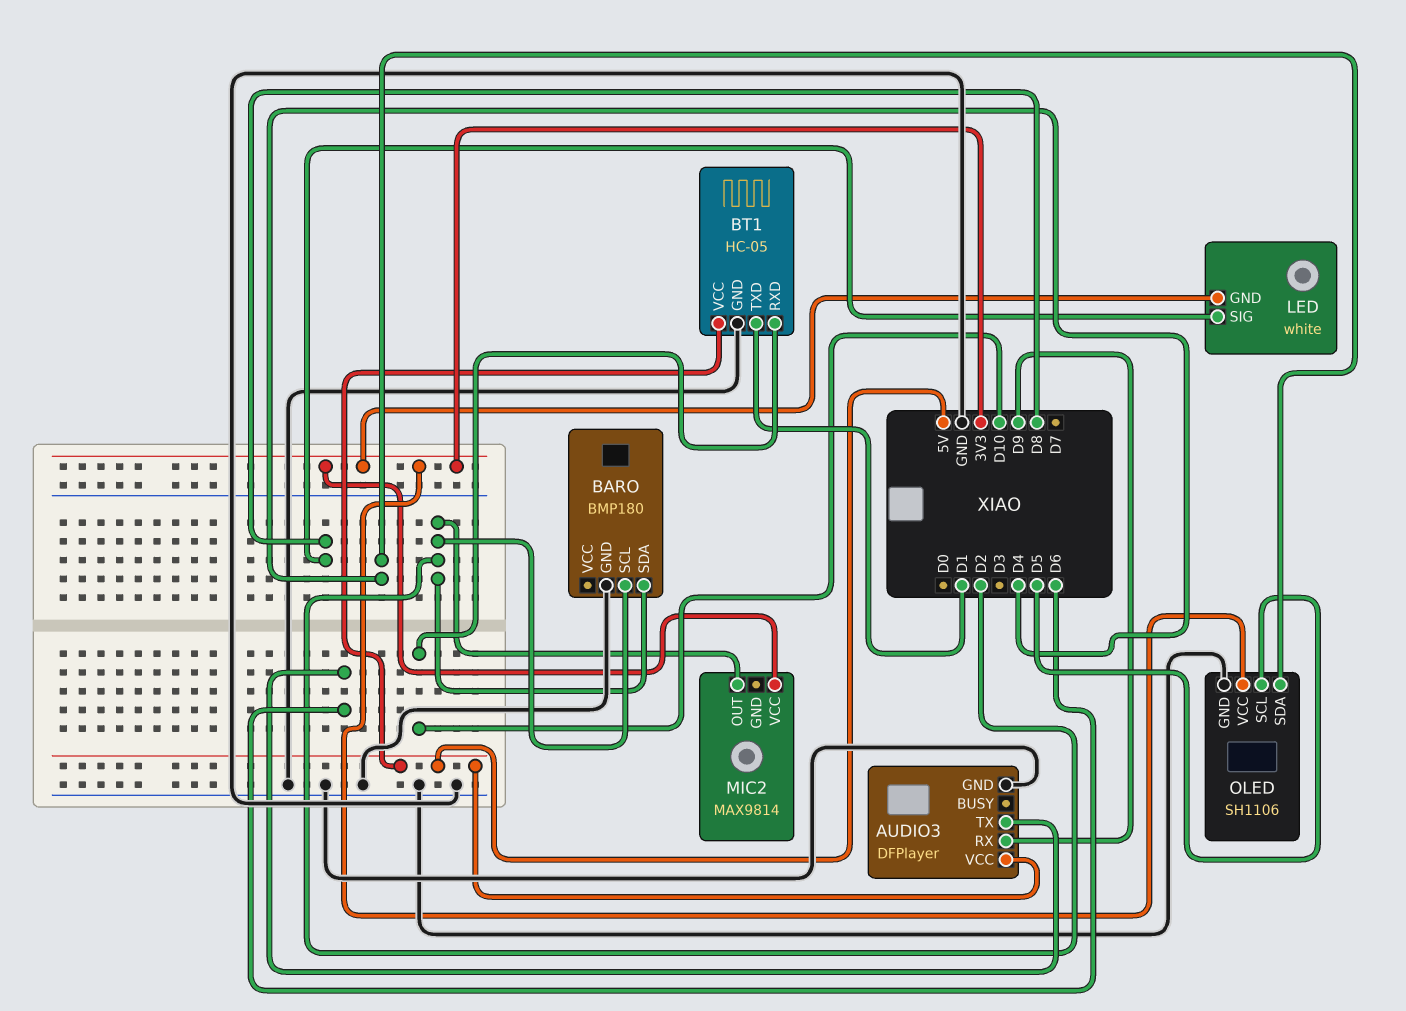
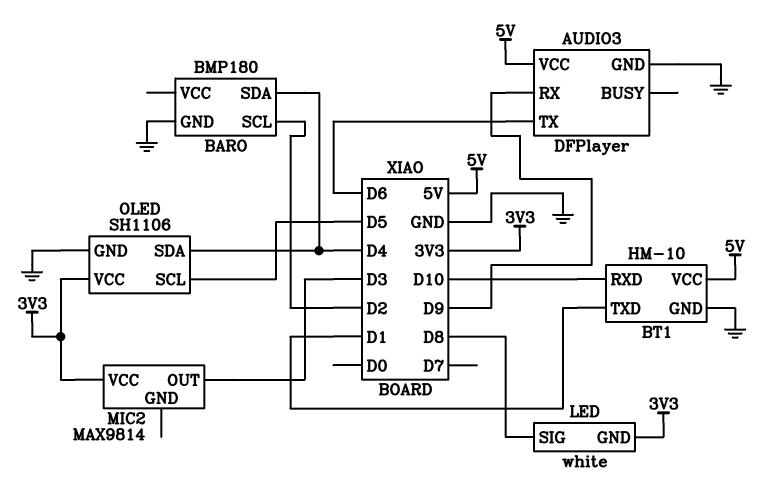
BARO pin SDA: D2 -> D4
BT1: HC-05 -> HM-10
MIC2 pin OUT: D2 -> D3

